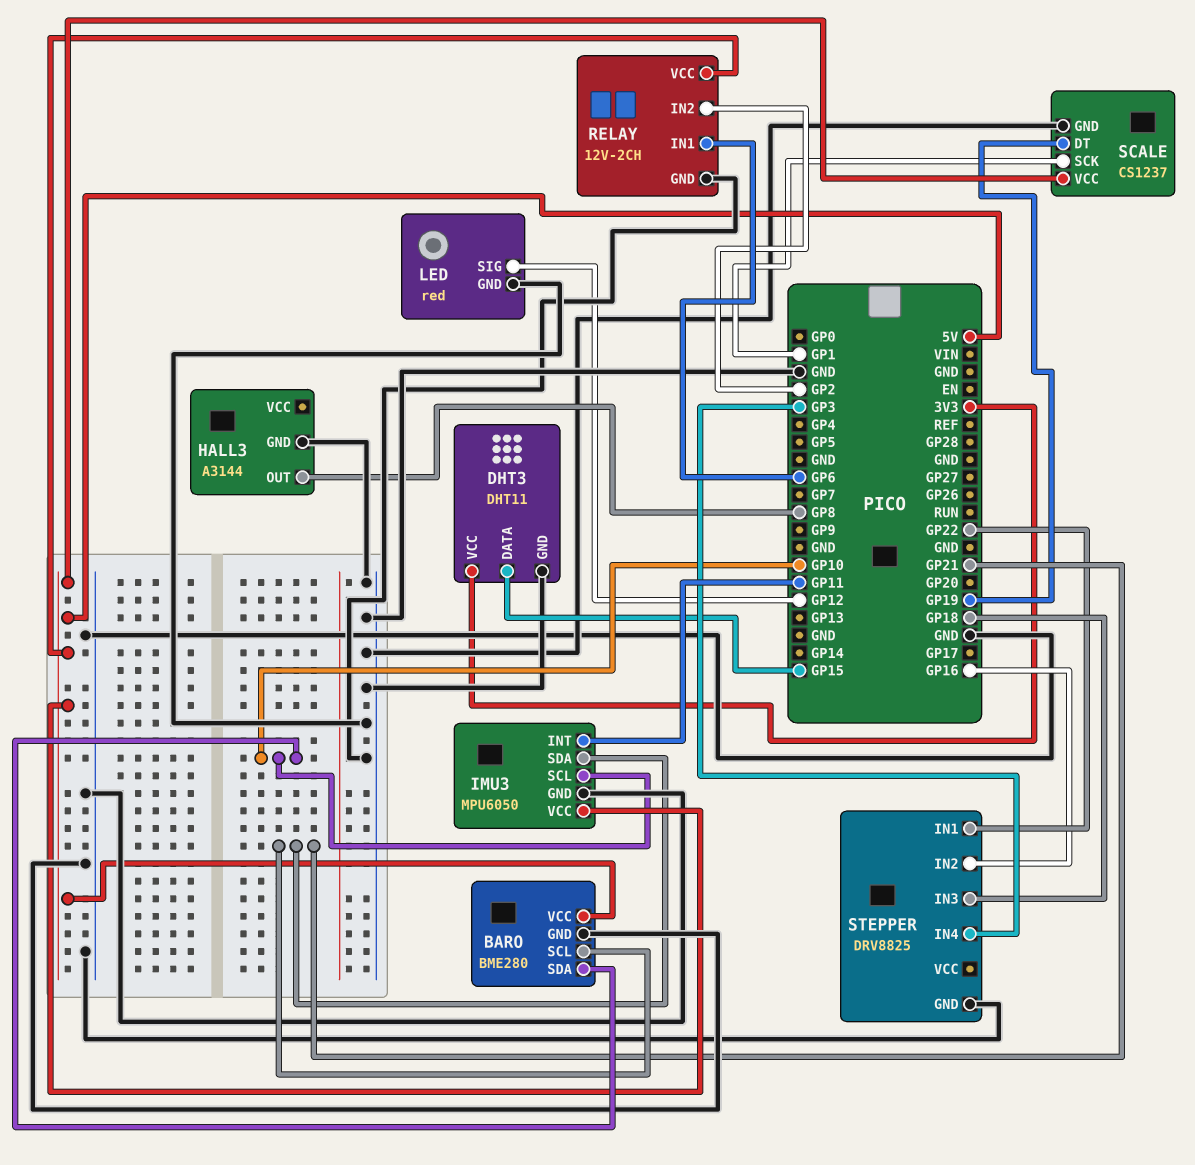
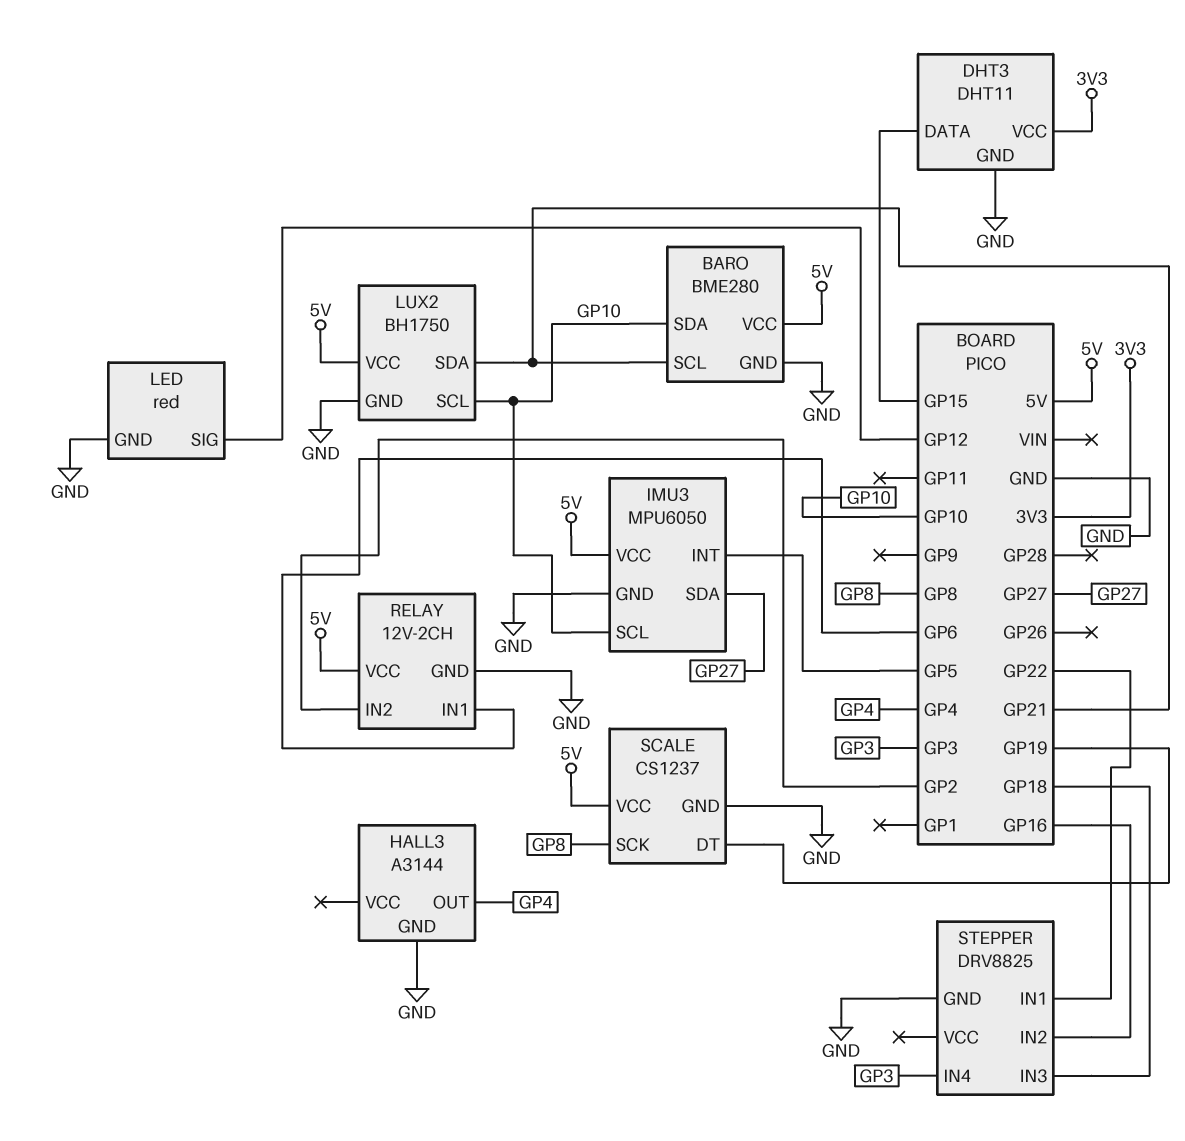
HALL3 pin OUT: GP8 -> GP4
IMU3 pin INT: GP11 -> GP5
IMU3 pin SDA: GP21 -> GP27
LUX2: none -> BH1750
LUX2 pin GND: none -> GND
LUX2 pin SCL: none -> GP10
LUX2 pin SDA: none -> GP21
LUX2 pin VCC: none -> 5V
SCALE pin SCK: GP1 -> GP8

